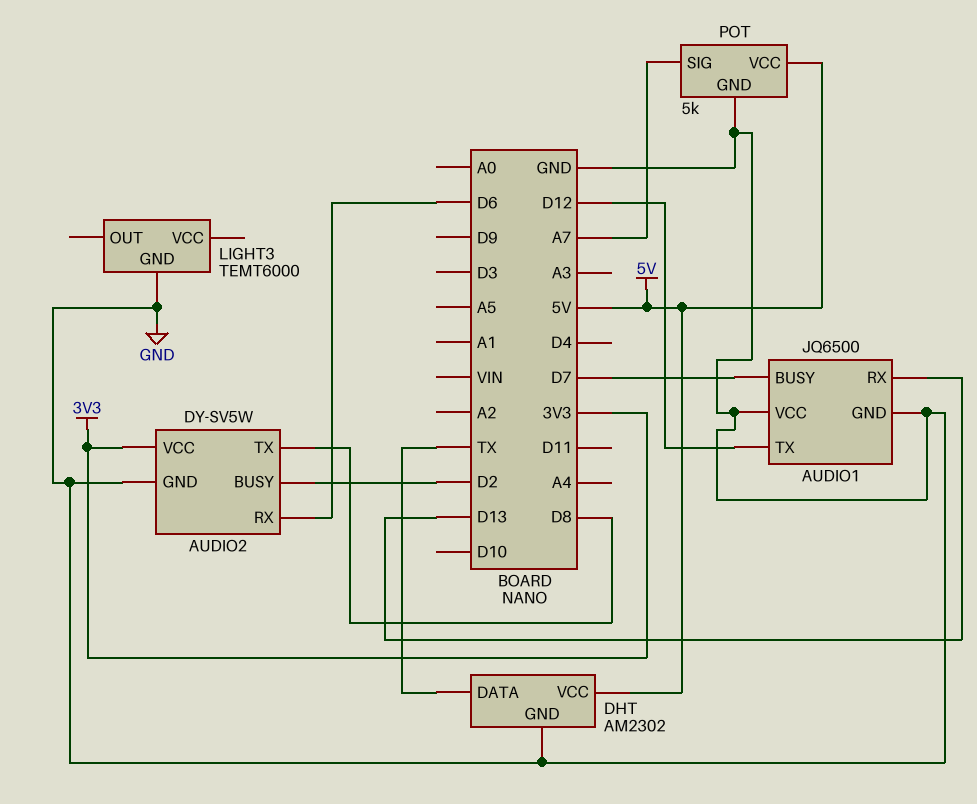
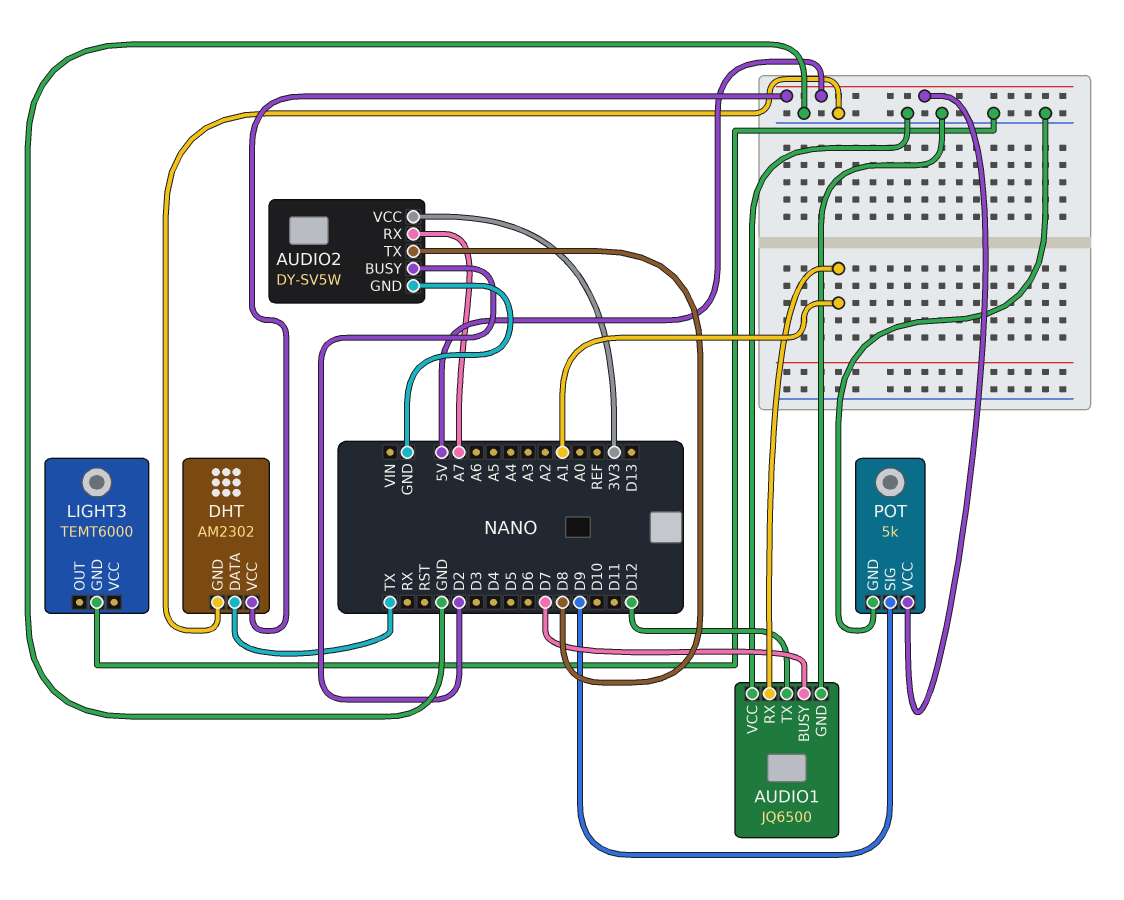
AUDIO1 pin RX: D13 -> A1
AUDIO2 pin RX: D6 -> A7
POT pin SIG: A7 -> D9

